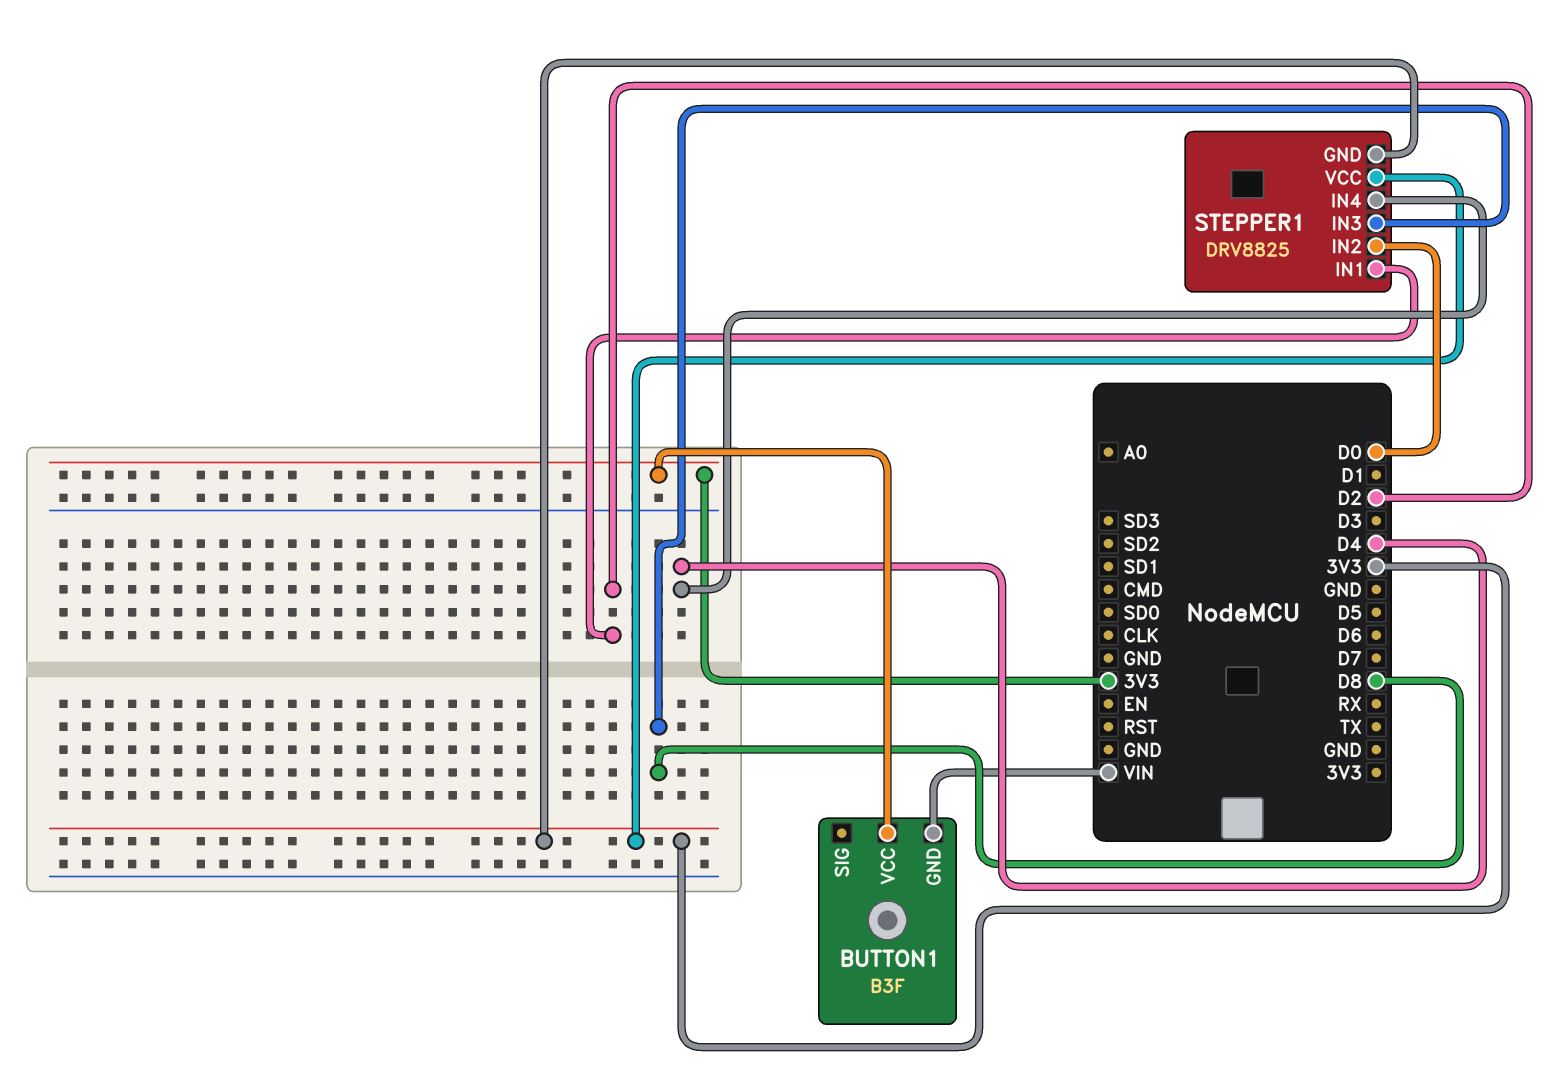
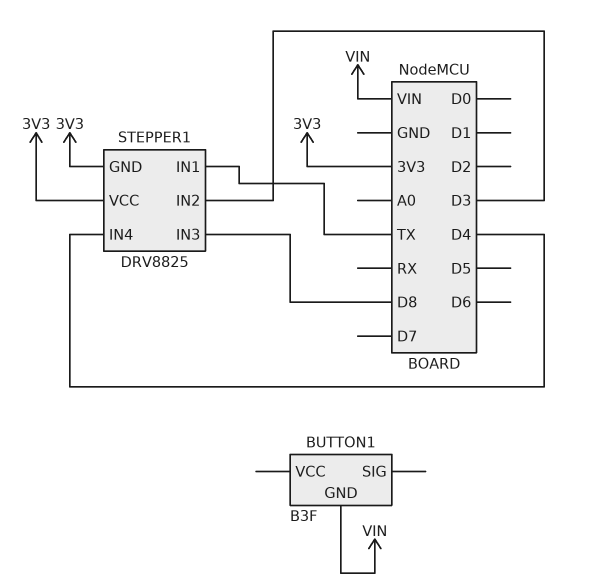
BUTTON1 pin VCC: 3V3 -> none
STEPPER1 pin IN1: D2 -> TX
STEPPER1 pin IN2: D0 -> D3

